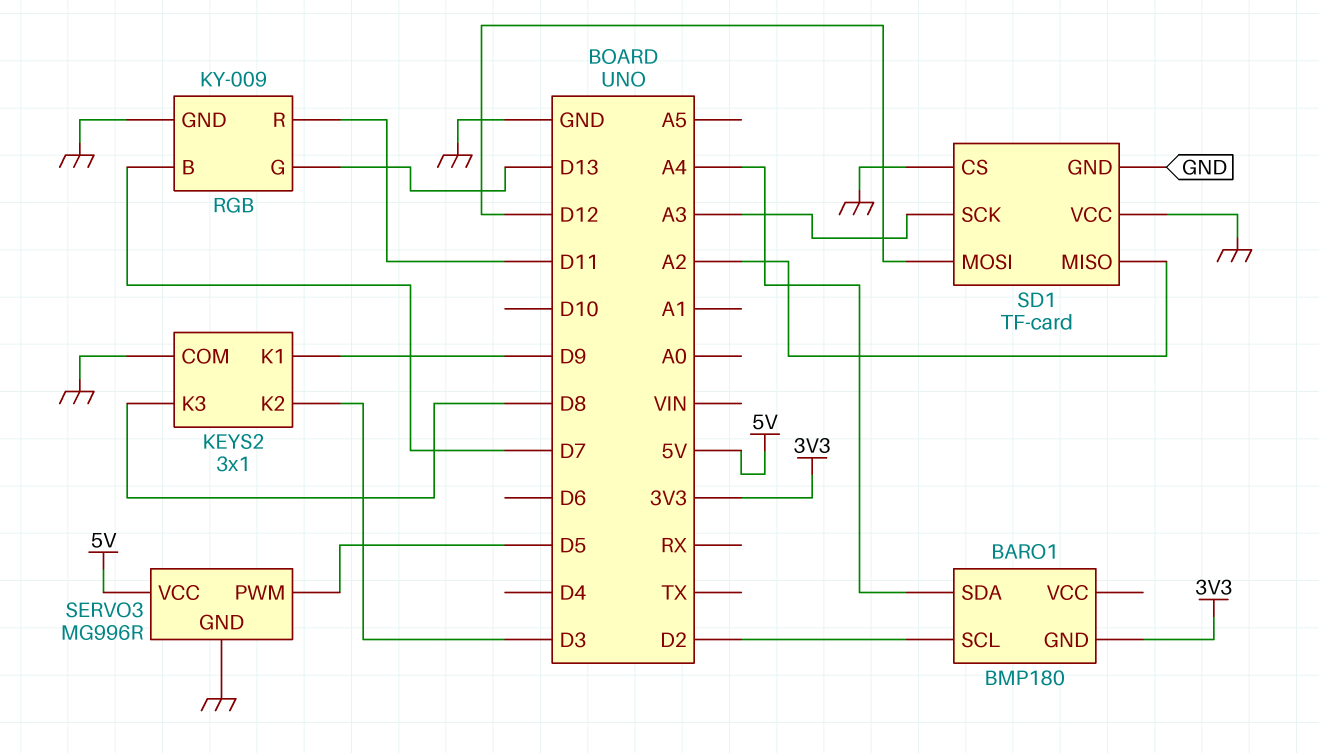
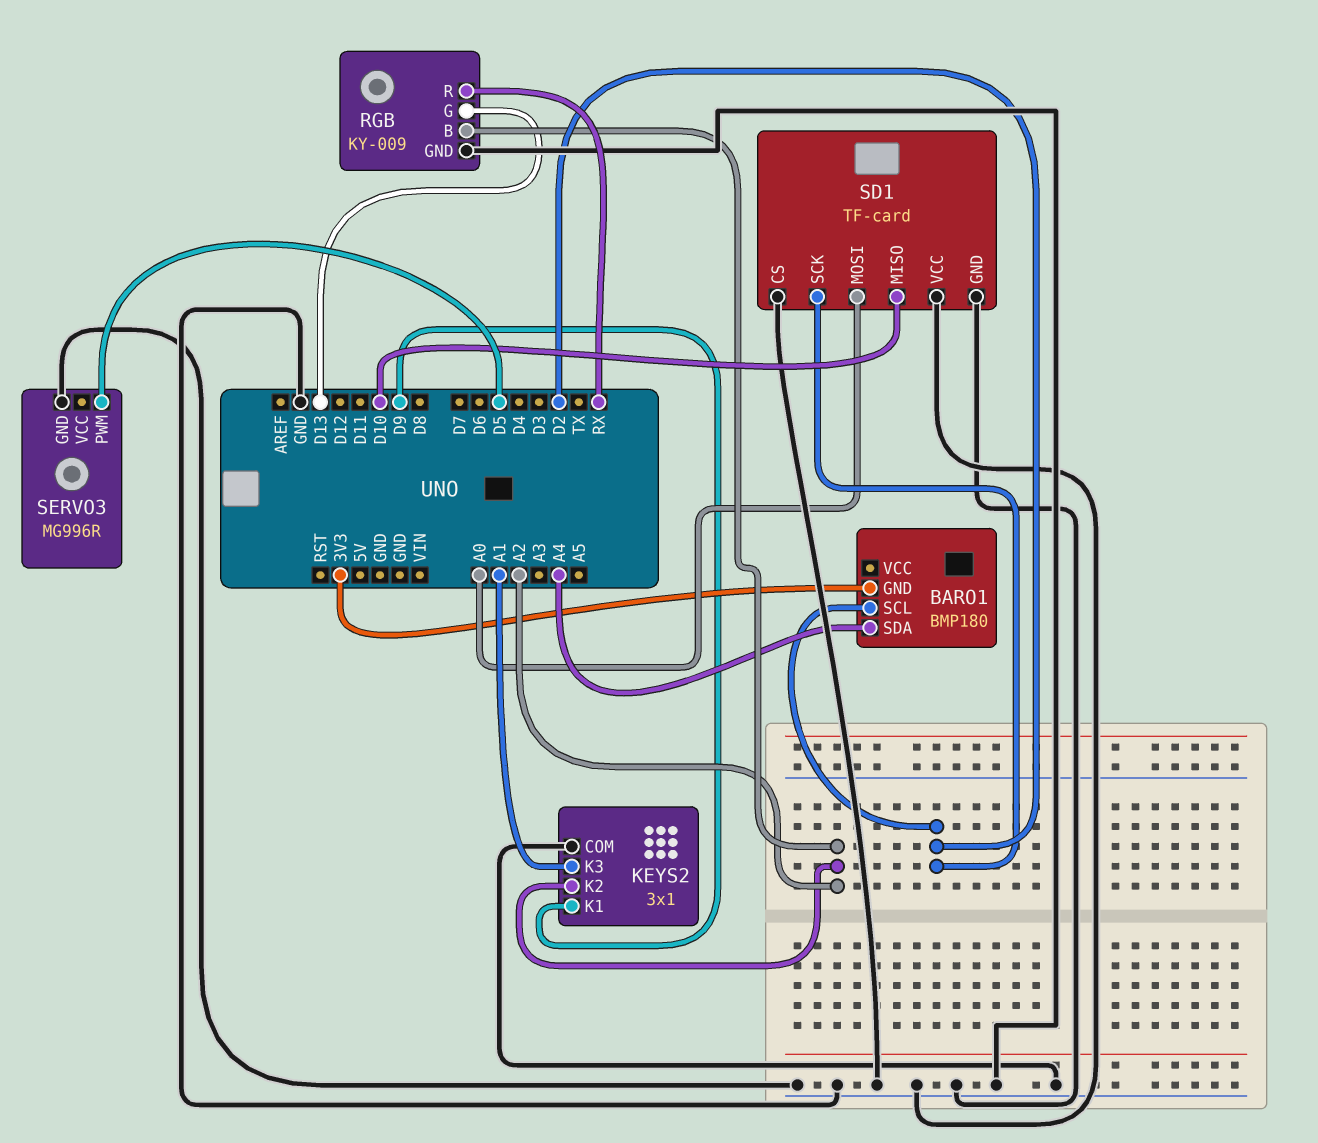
KEYS2 pin K2: D3 -> A2
KEYS2 pin K3: D8 -> A1
RGB pin B: D7 -> A2
RGB pin R: D11 -> RX
SD1 pin MISO: A2 -> D10
SD1 pin MOSI: D12 -> A0
SD1 pin SCK: A3 -> D2
SERVO3 pin VCC: 5V -> none

